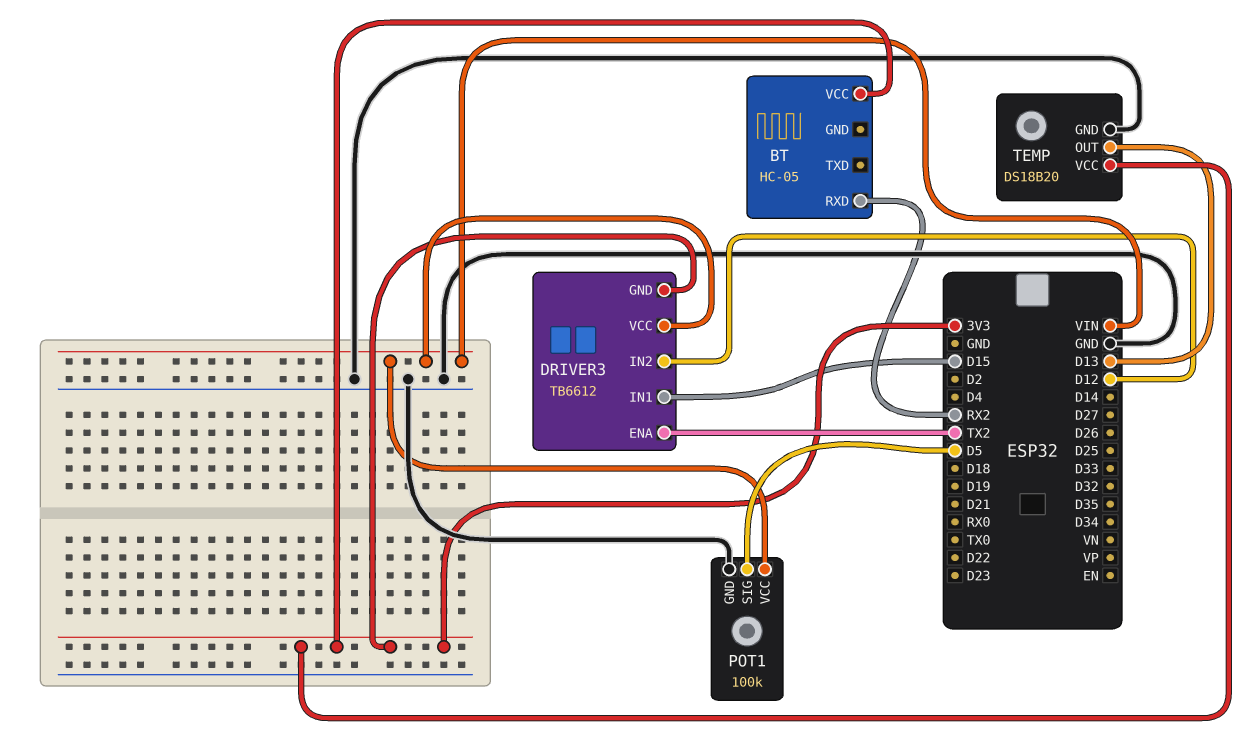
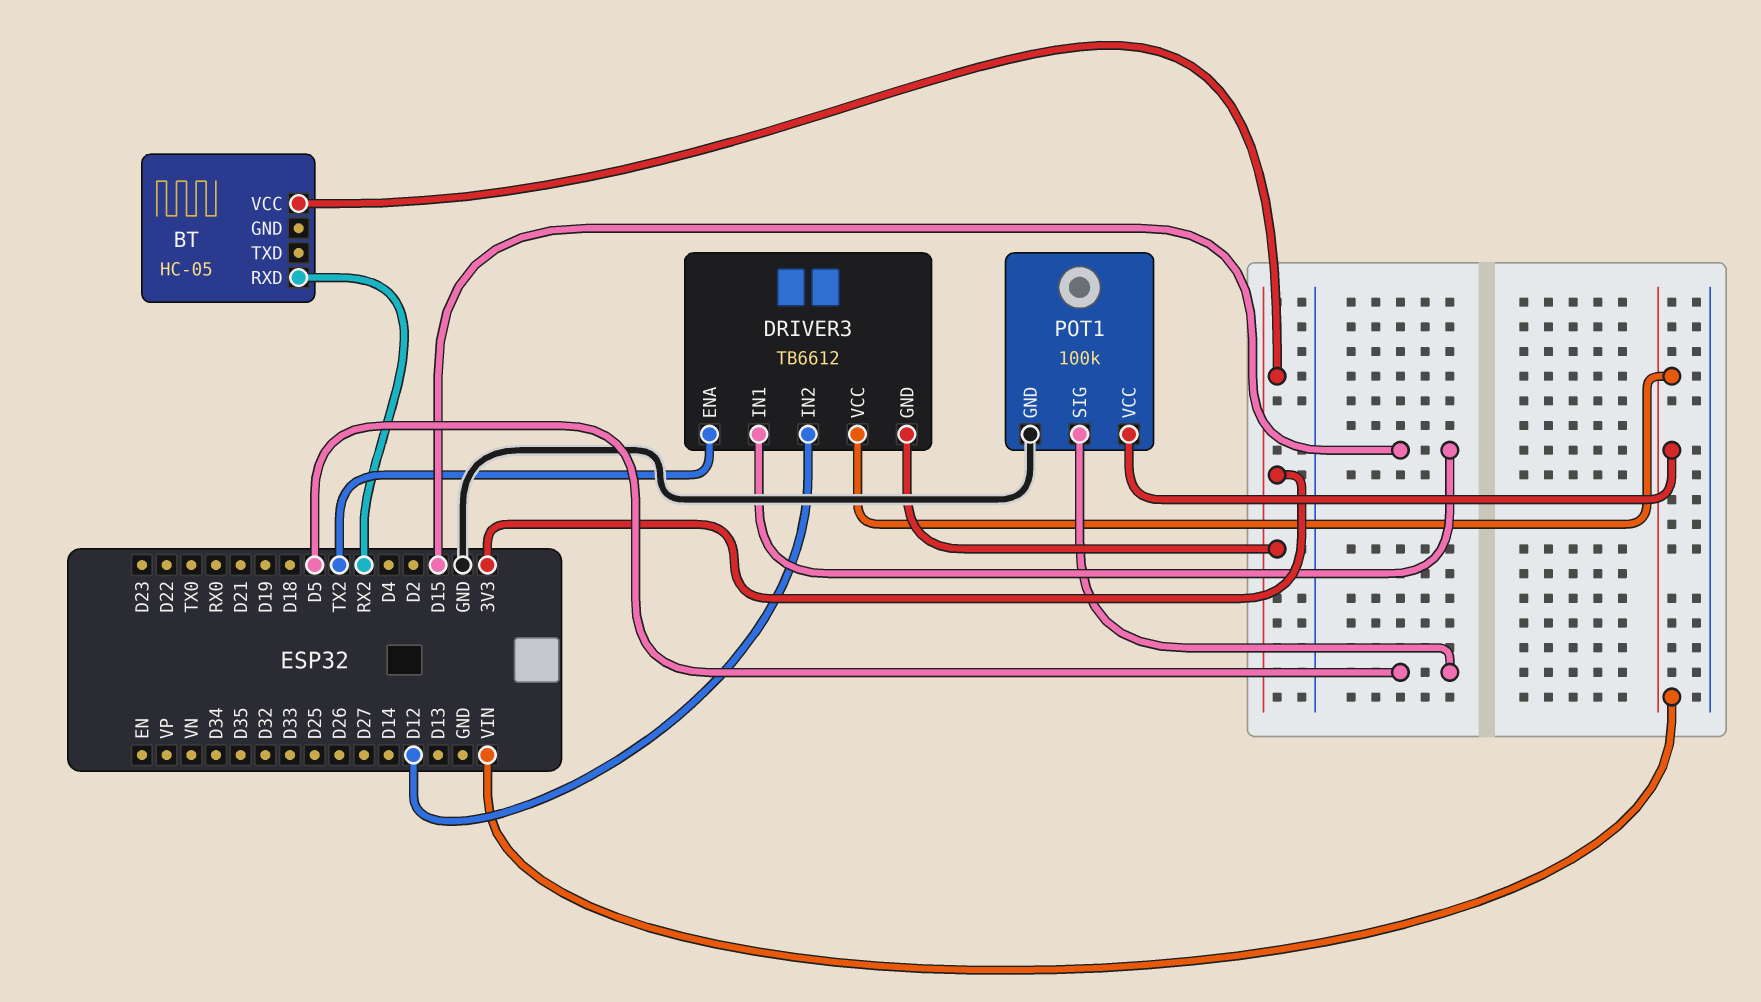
TEMP: DS18B20 -> none
TEMP pin GND: GND -> none
TEMP pin OUT: D13 -> none
TEMP pin VCC: 3V3 -> none

